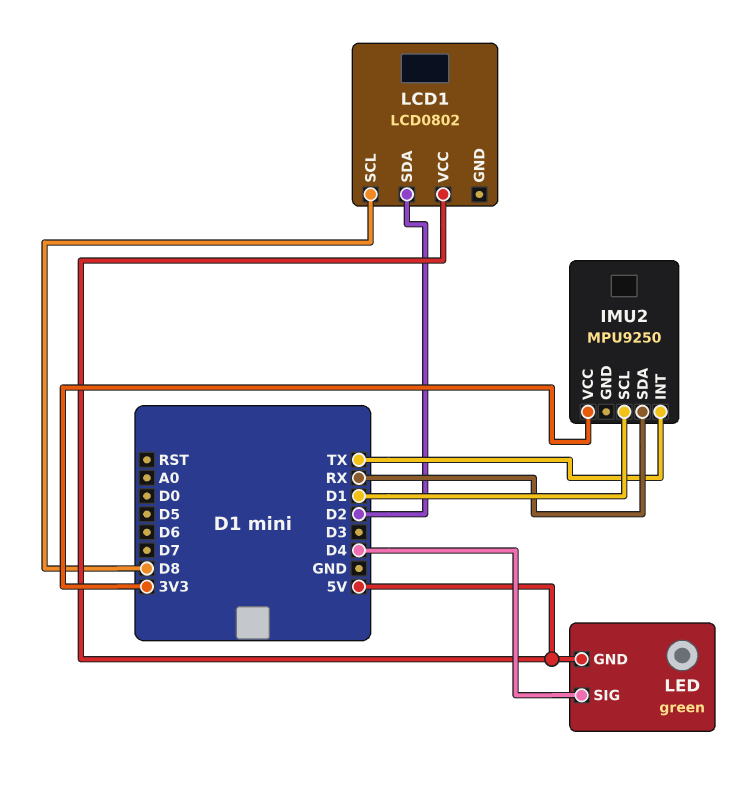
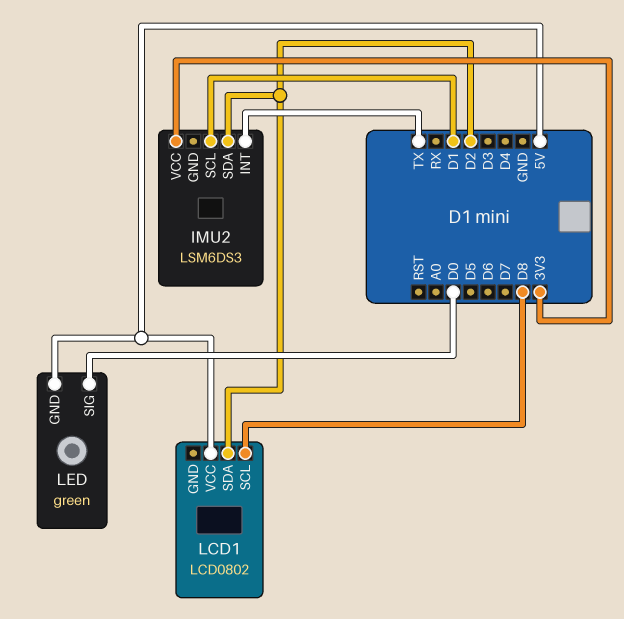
IMU2: MPU9250 -> LSM6DS3
IMU2 pin SDA: RX -> D2
LED pin SIG: D4 -> D0

